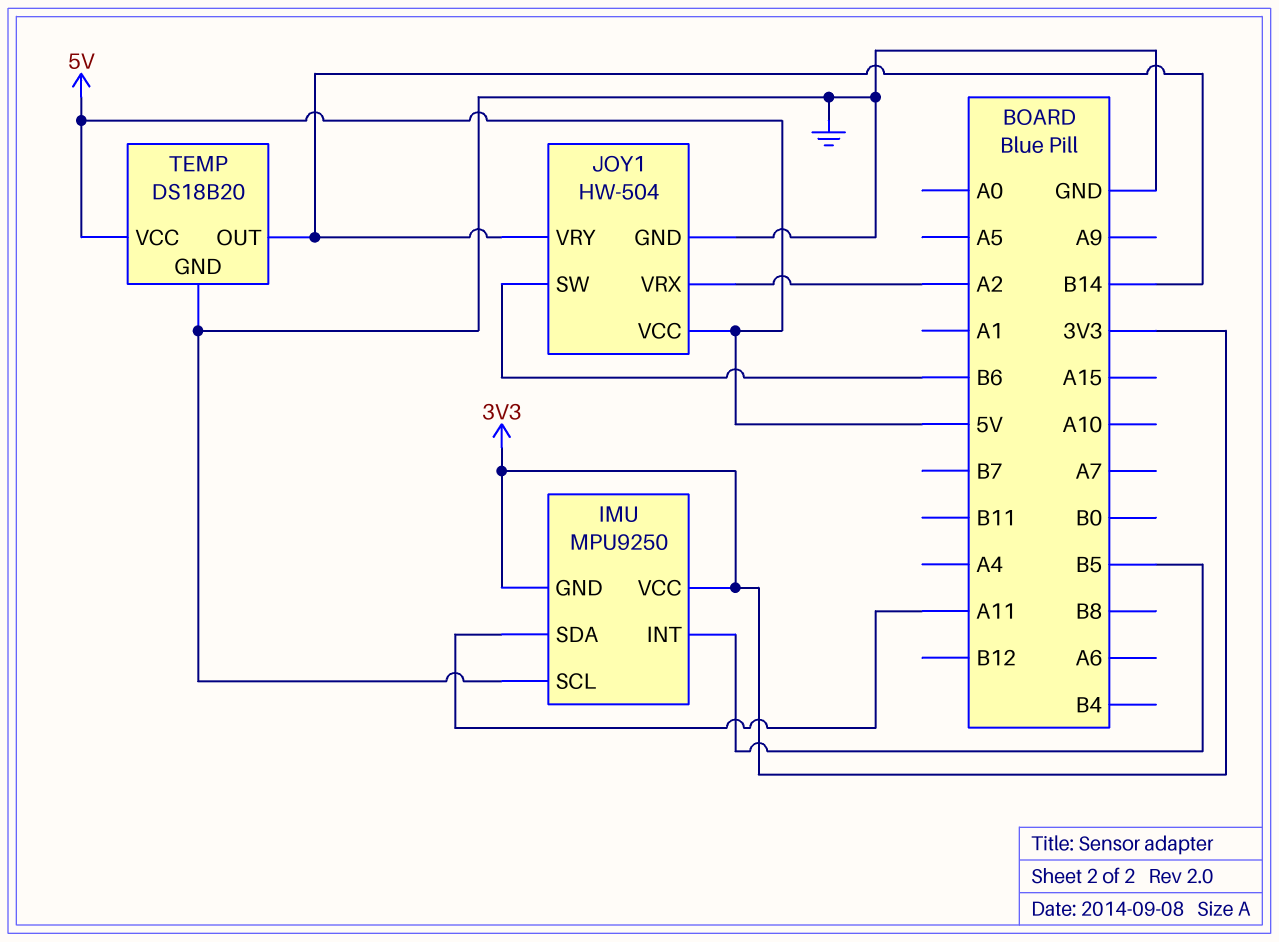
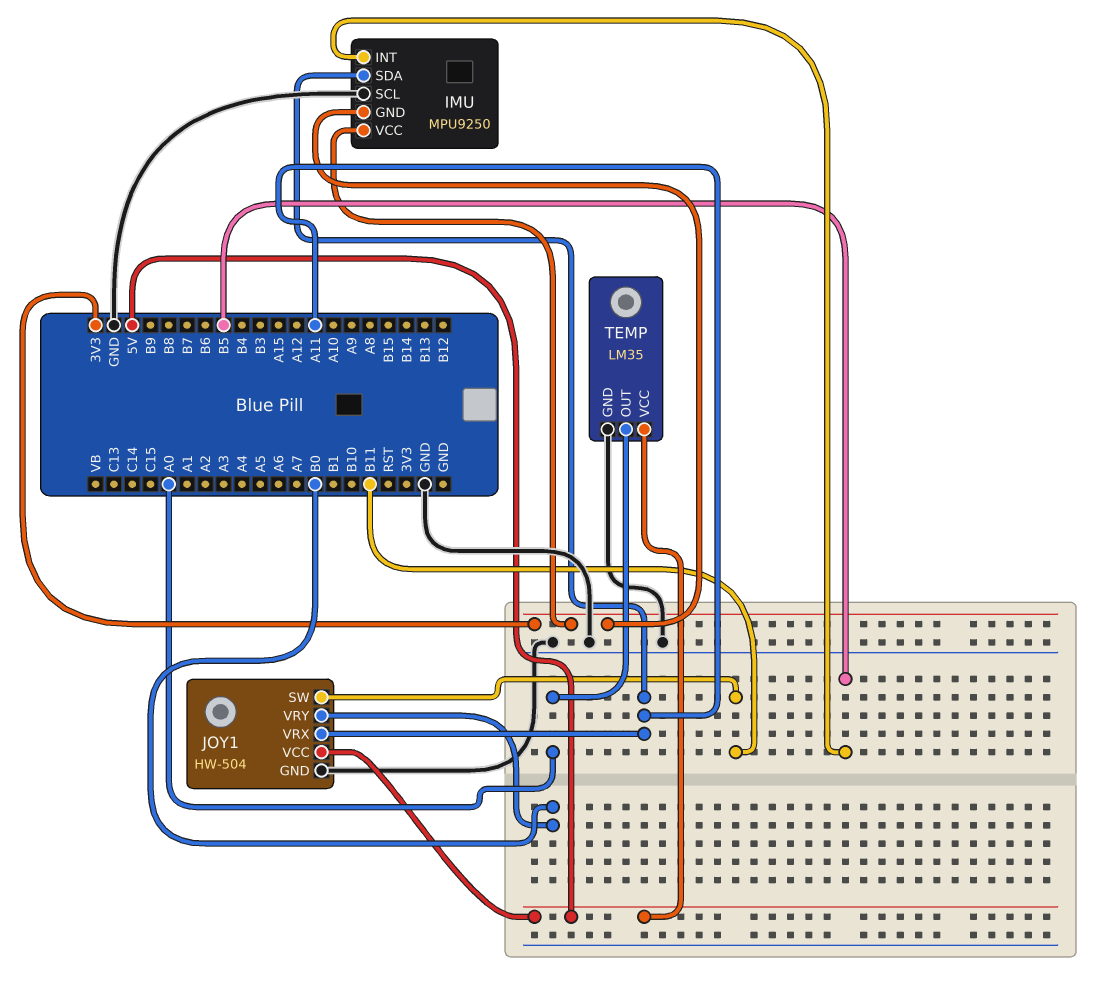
JOY1 pin SW: B6 -> B11
JOY1 pin VRX: A2 -> A11
JOY1 pin VRY: B14 -> B0
TEMP: DS18B20 -> LM35
TEMP pin OUT: B14 -> A0

